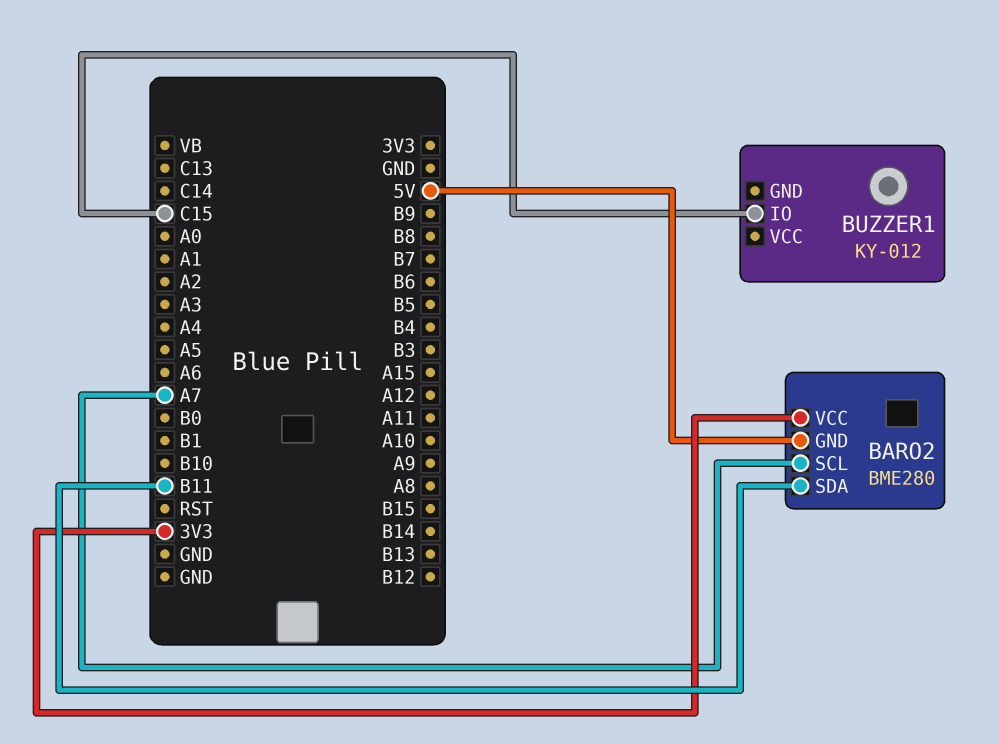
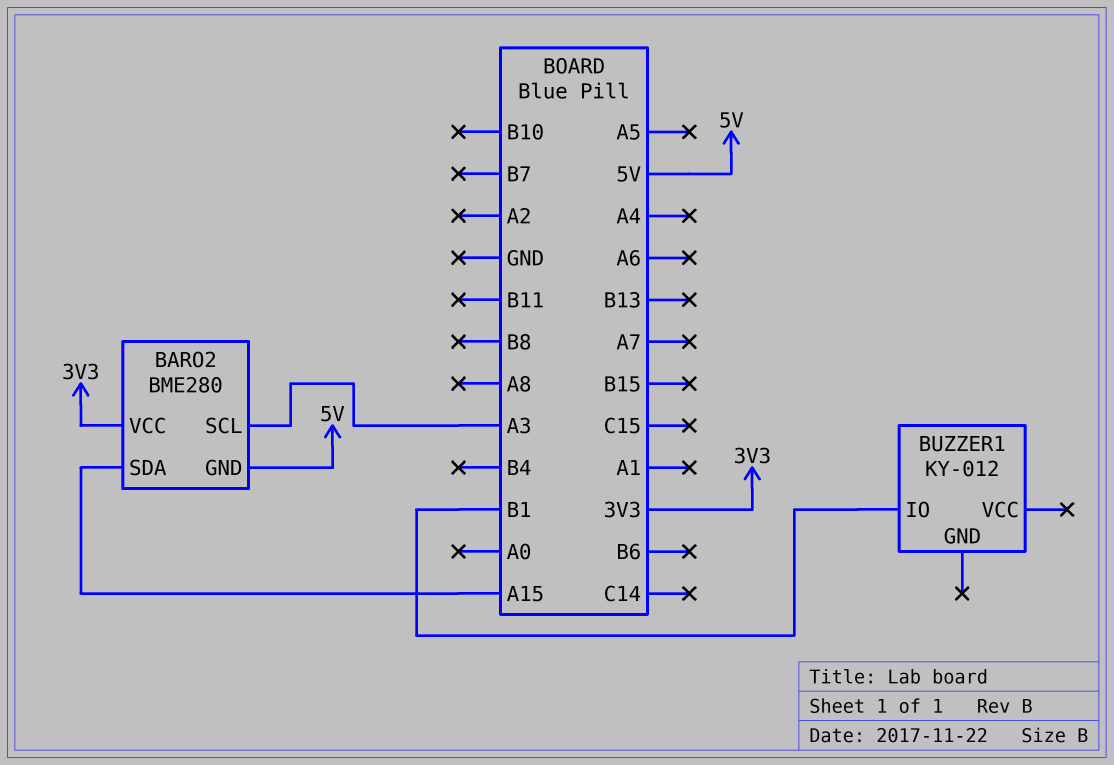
BARO2 pin SCL: A7 -> A3
BARO2 pin SDA: B11 -> A15
BUZZER1 pin IO: C15 -> B1

